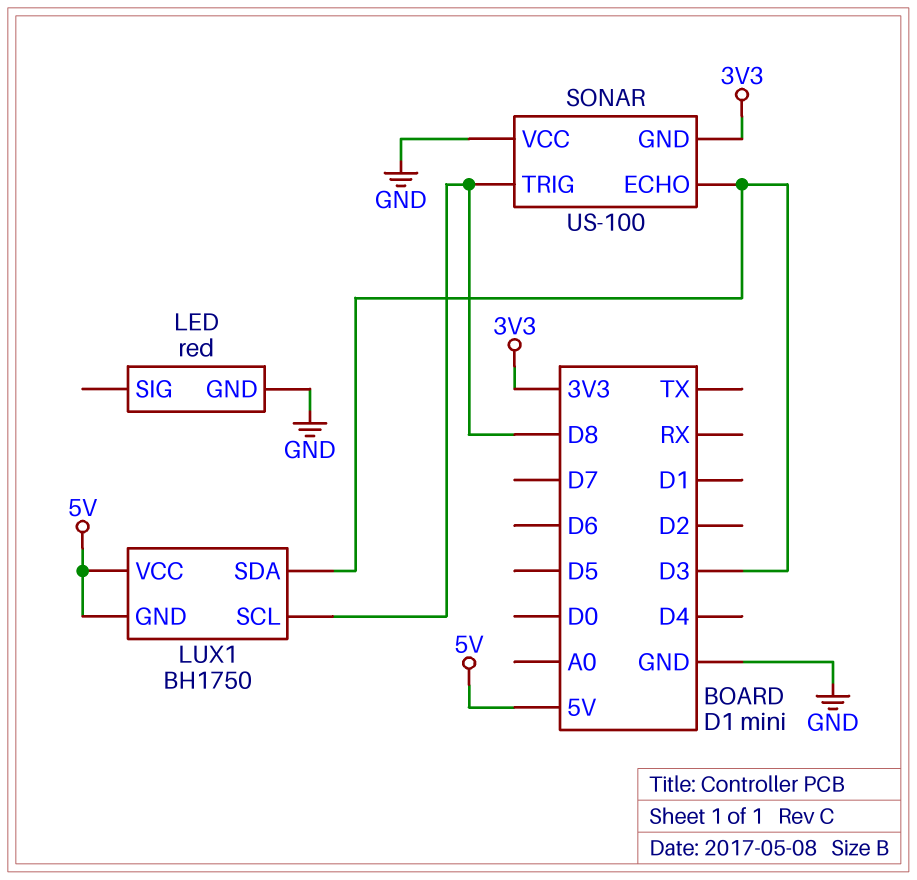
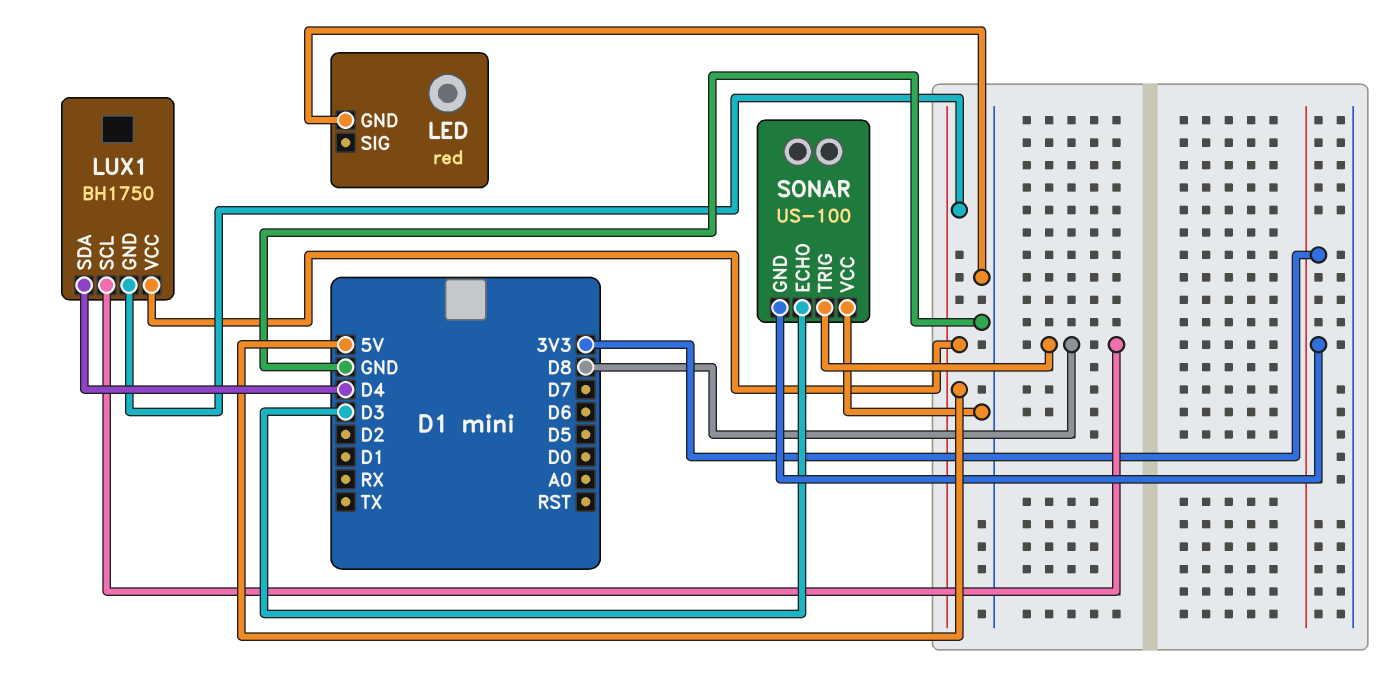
LUX1 pin SDA: D3 -> D4

